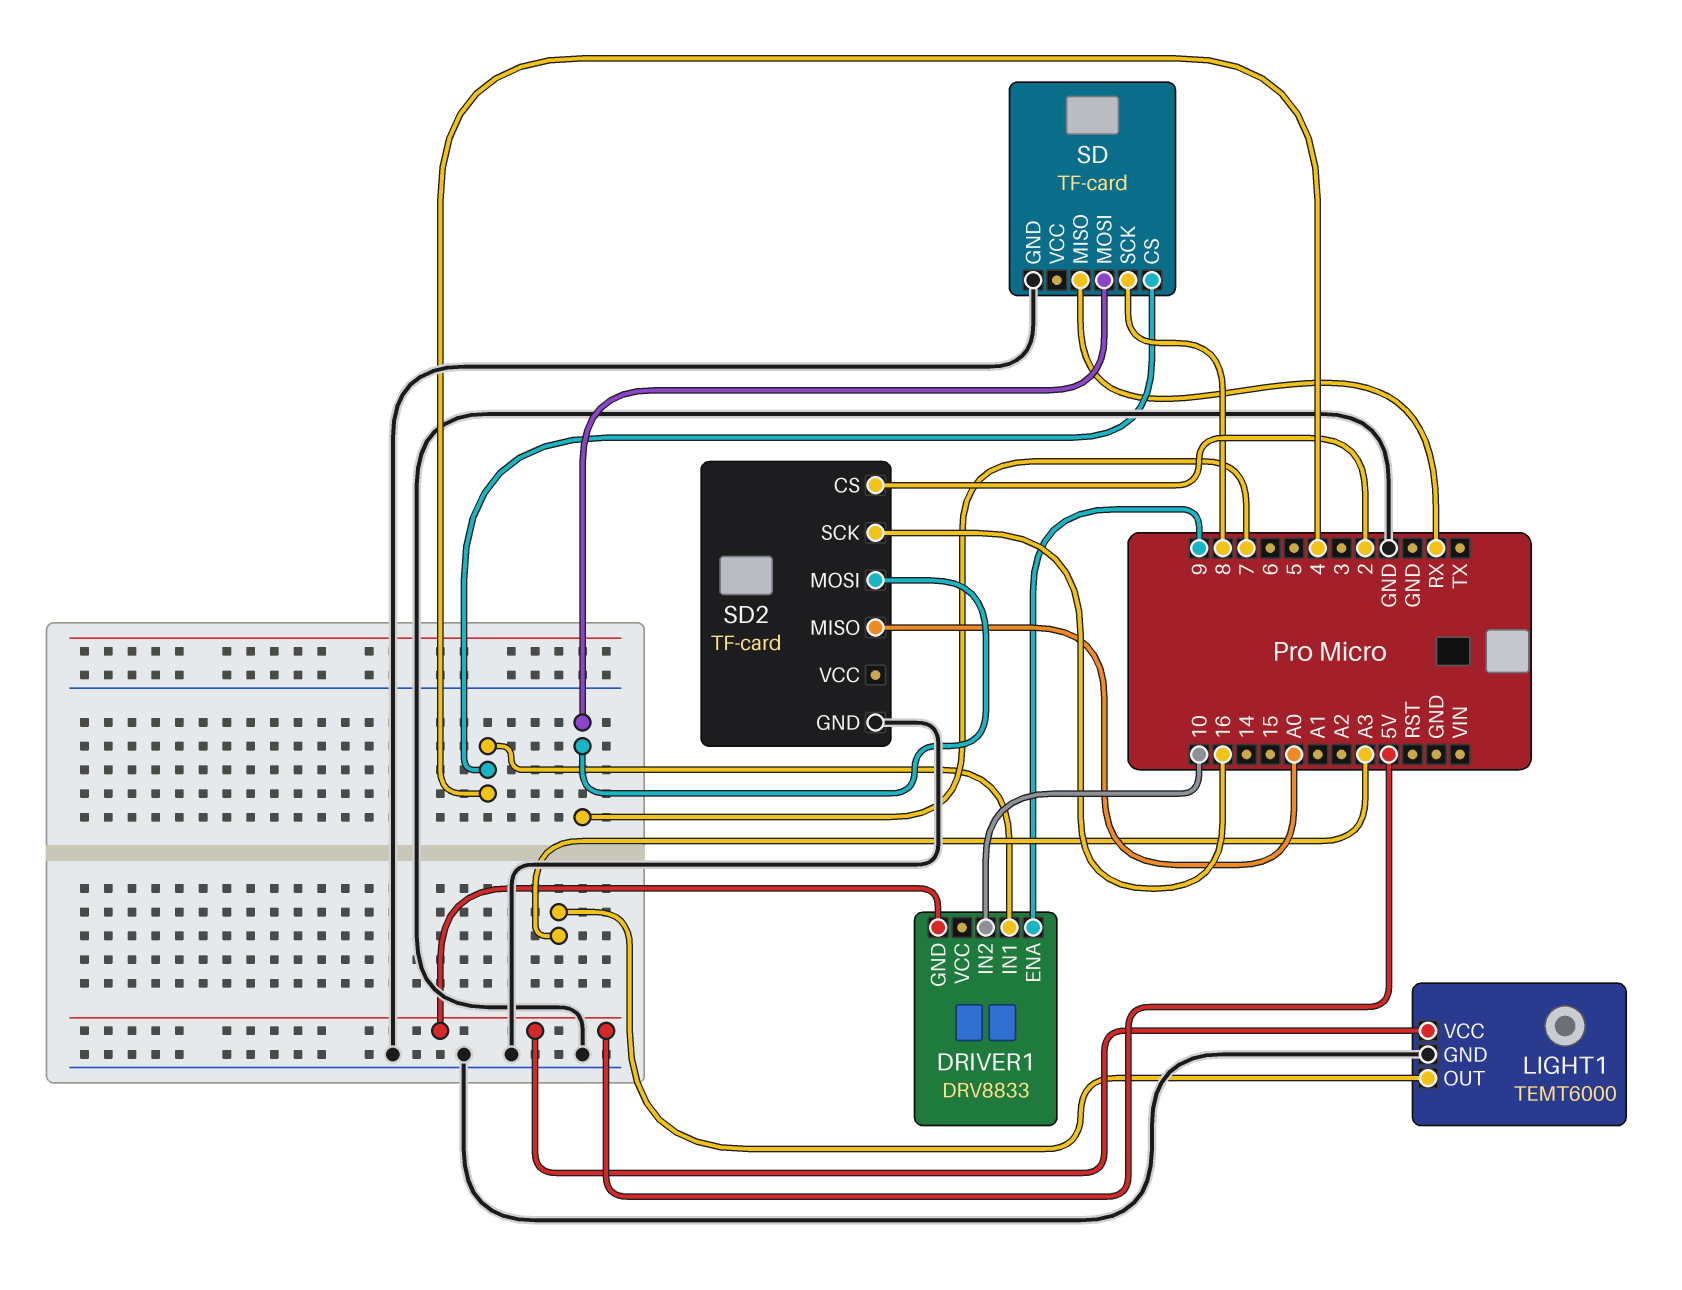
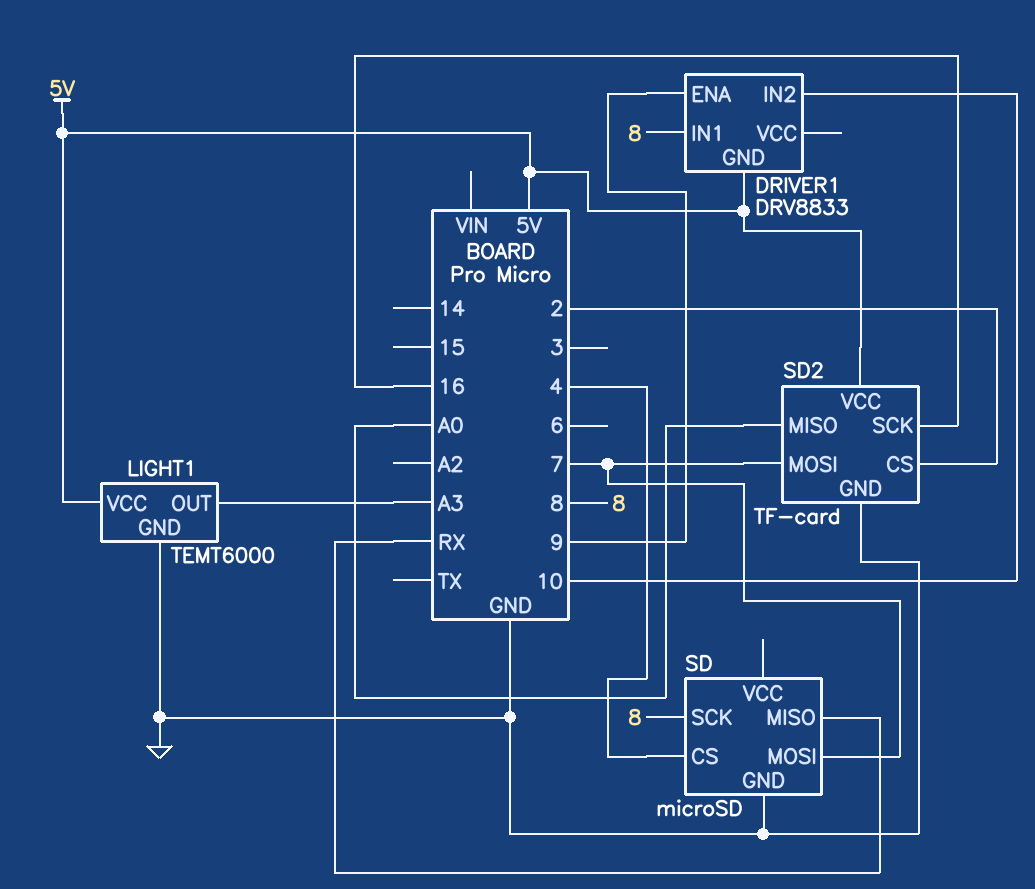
DRIVER1 pin IN1: 4 -> 8
SD: TF-card -> microSD
SD2 pin VCC: none -> 5V

